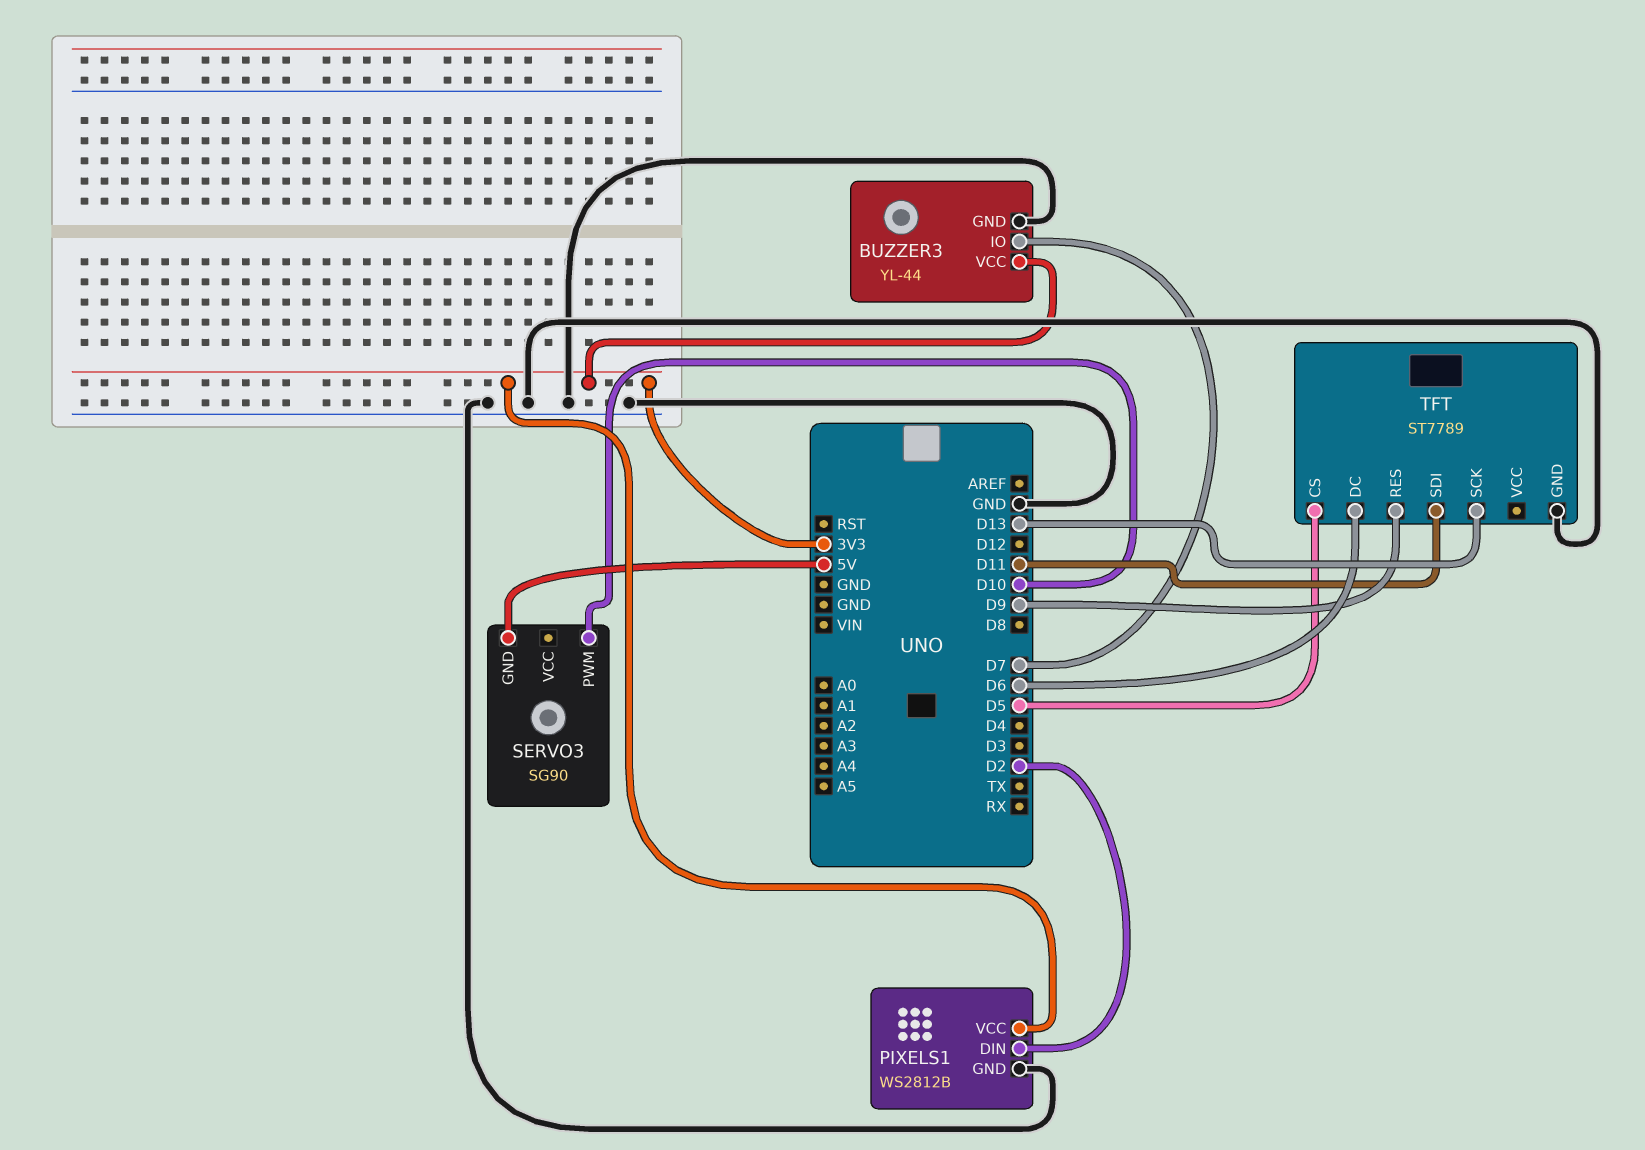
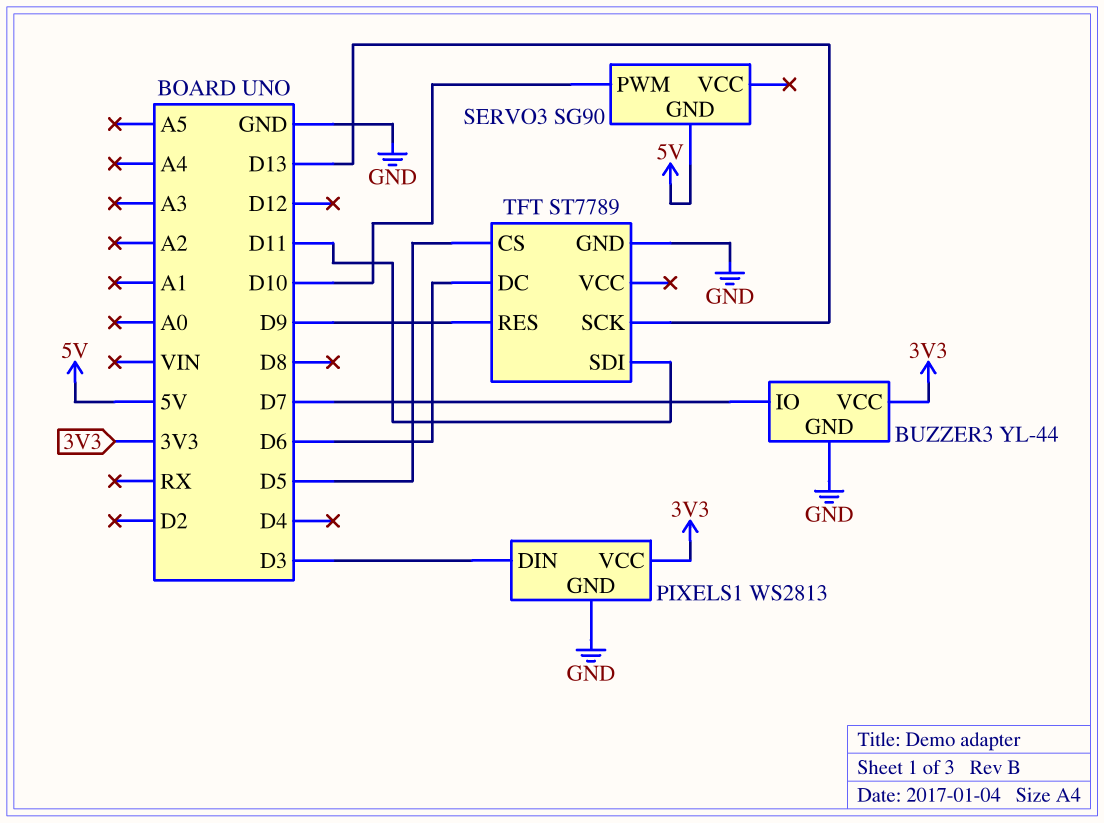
PIXELS1: WS2812B -> WS2813
PIXELS1 pin DIN: D2 -> D3

